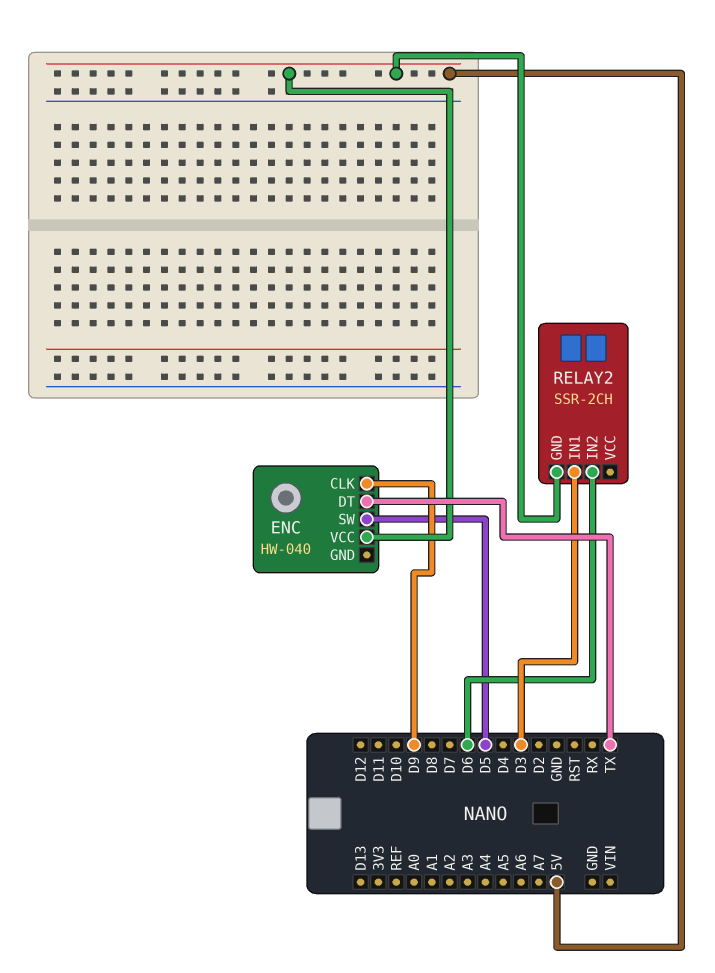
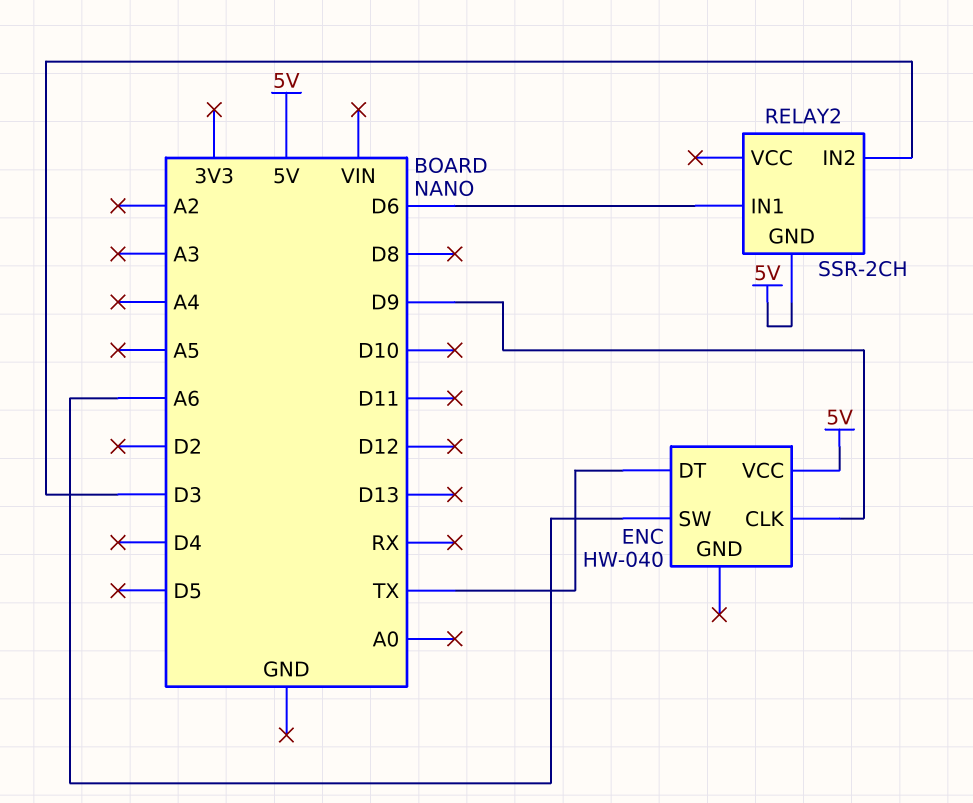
ENC pin SW: D5 -> A6
RELAY2 pin IN1: D3 -> D6
RELAY2 pin IN2: D6 -> D3

